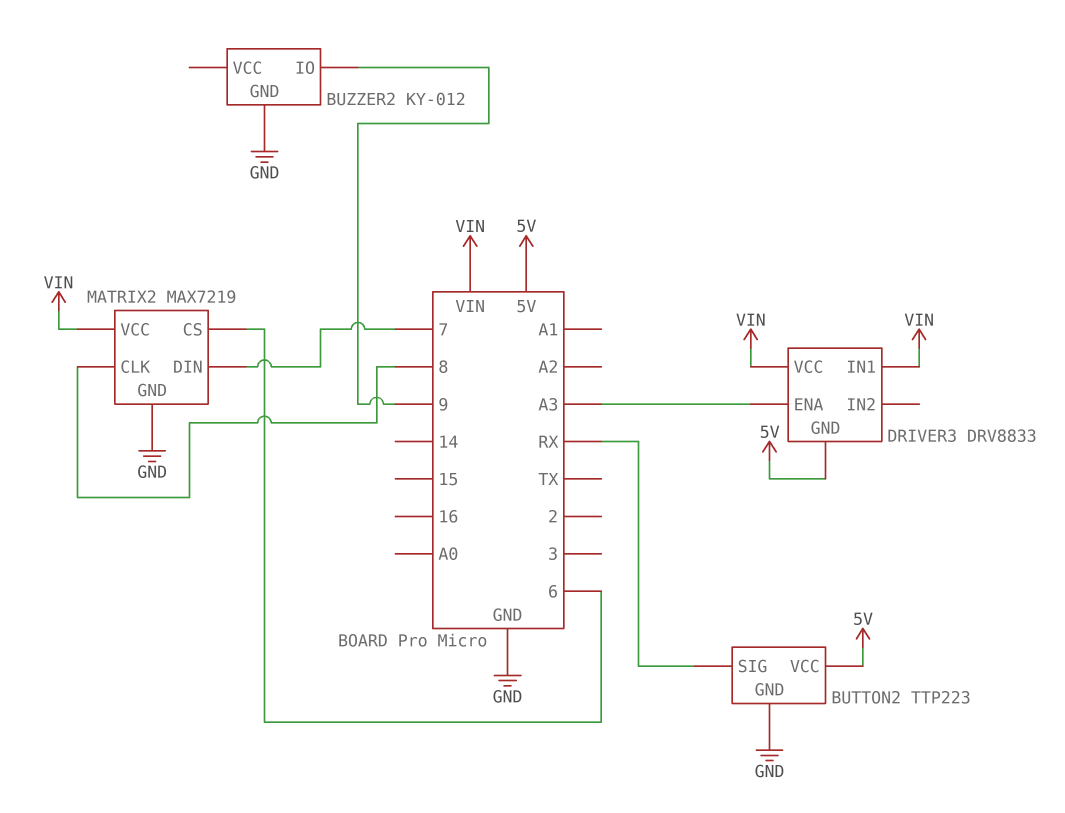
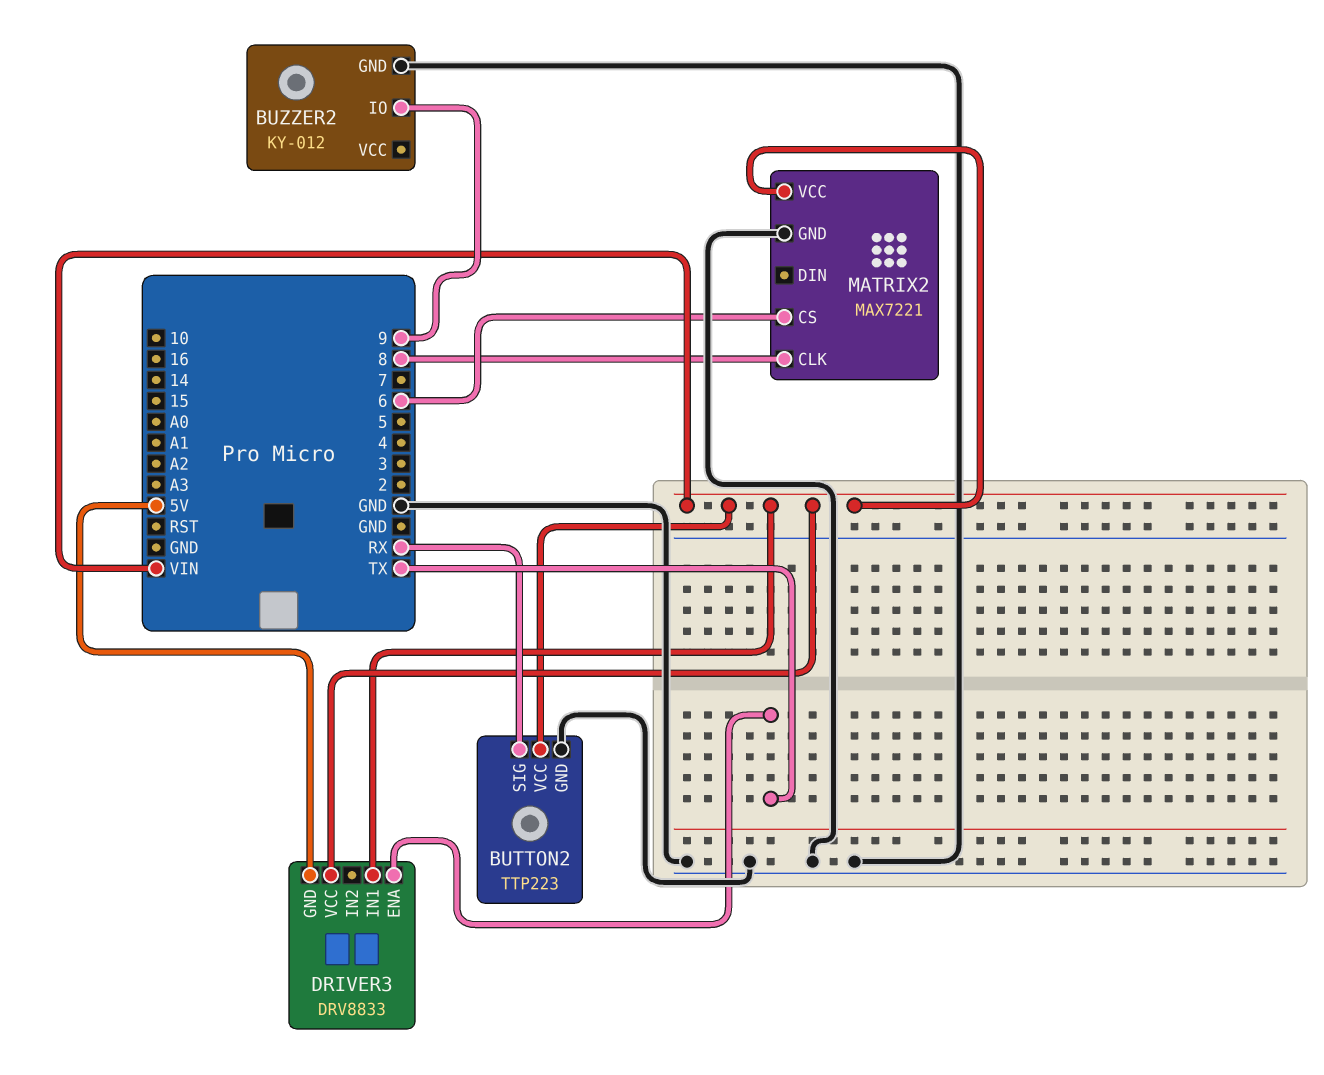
BUTTON2 pin VCC: 5V -> VIN
DRIVER3 pin ENA: A3 -> TX
MATRIX2: MAX7219 -> MAX7221
MATRIX2 pin DIN: 7 -> none

